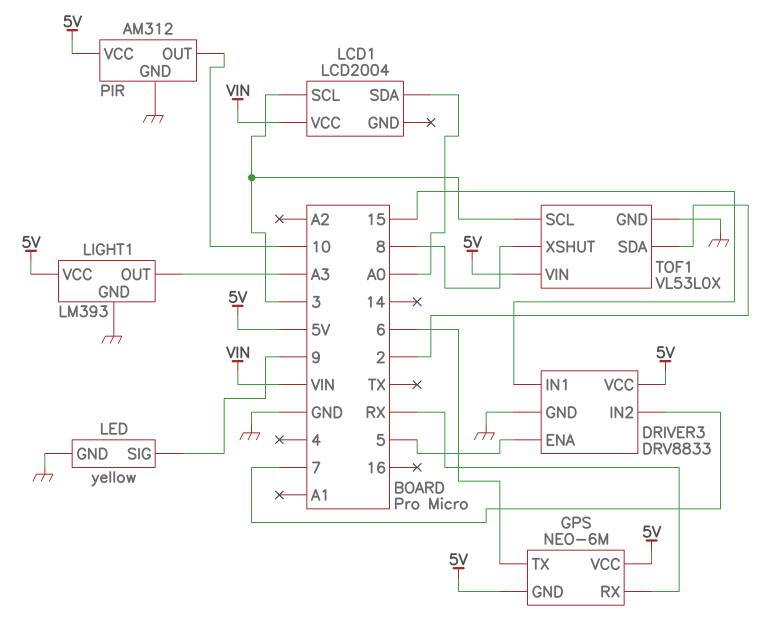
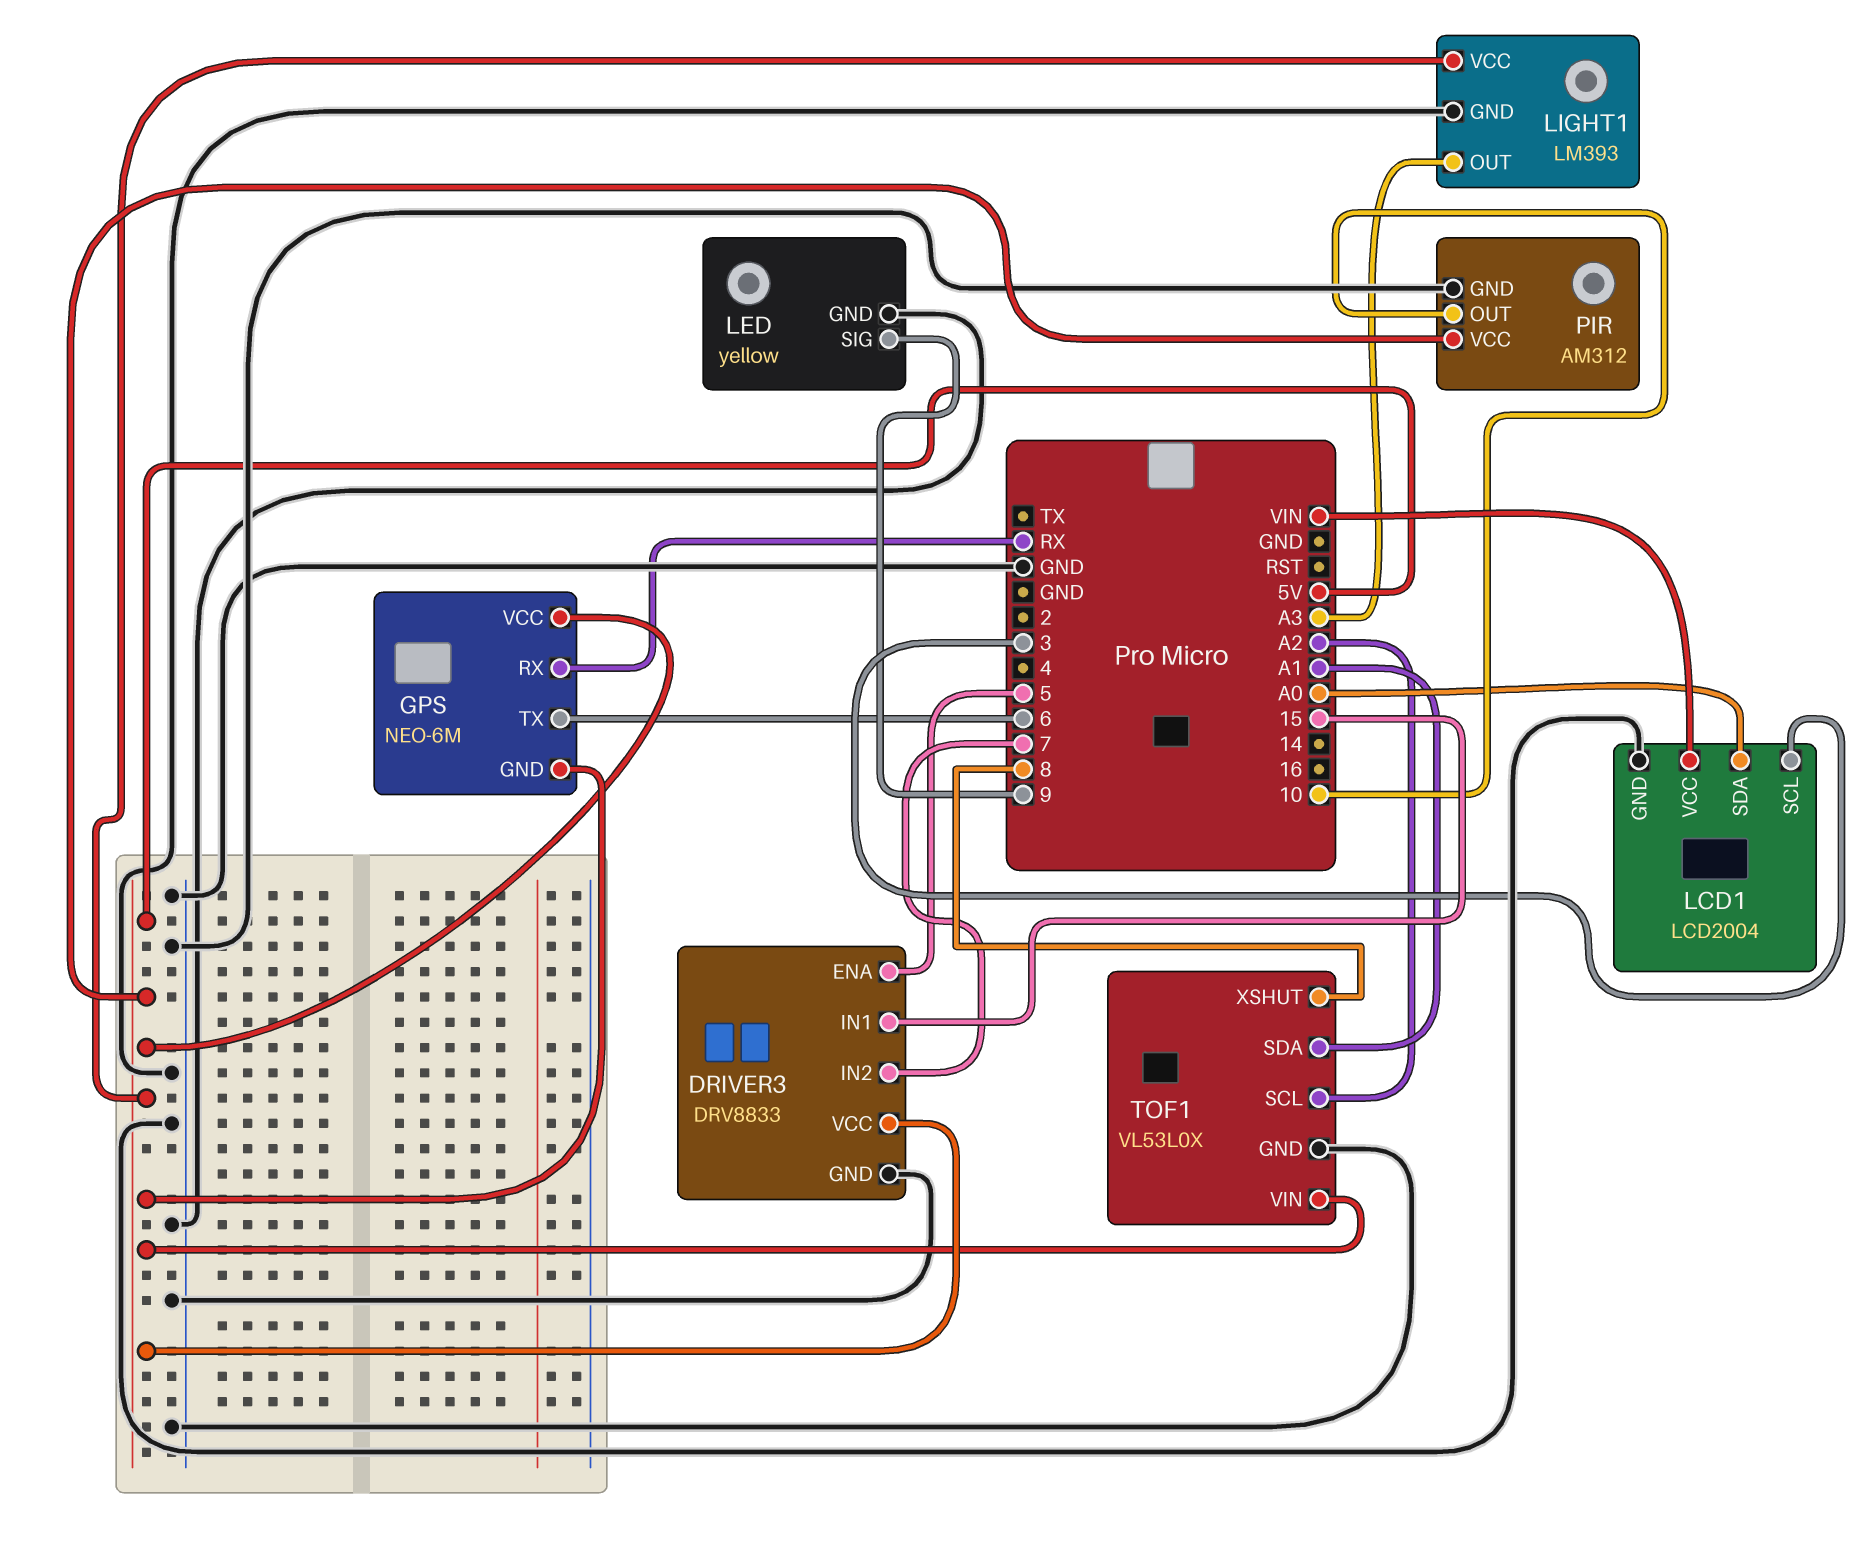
LCD1 pin GND: none -> GND
TOF1 pin SCL: 3 -> A2
TOF1 pin SDA: 2 -> A1

